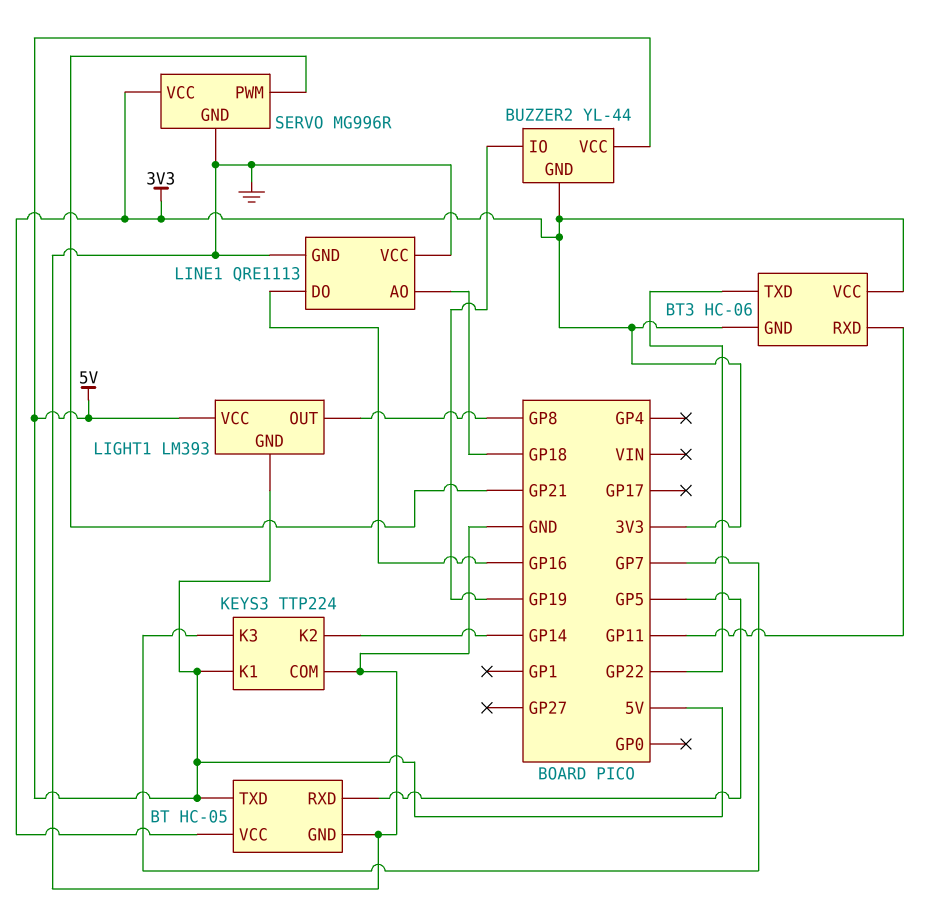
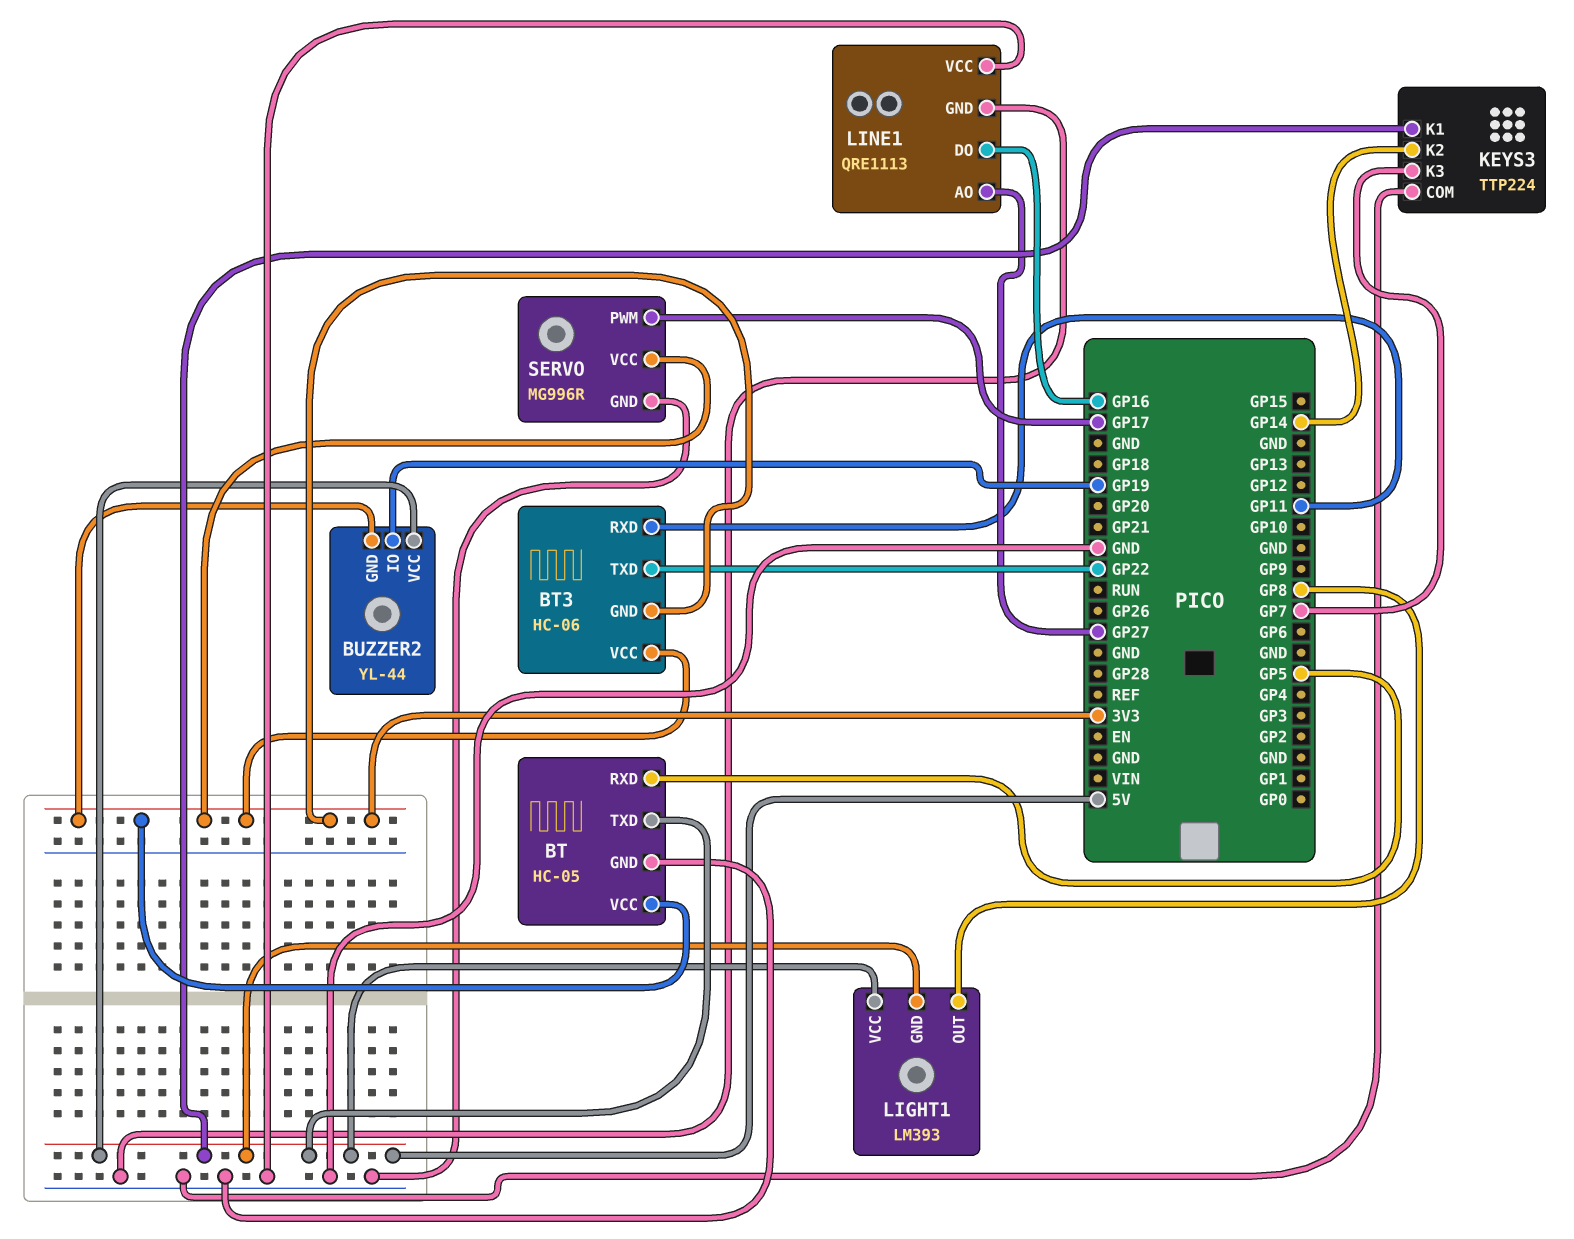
LINE1 pin AO: GP18 -> GP27
SERVO pin PWM: GP21 -> GP17

